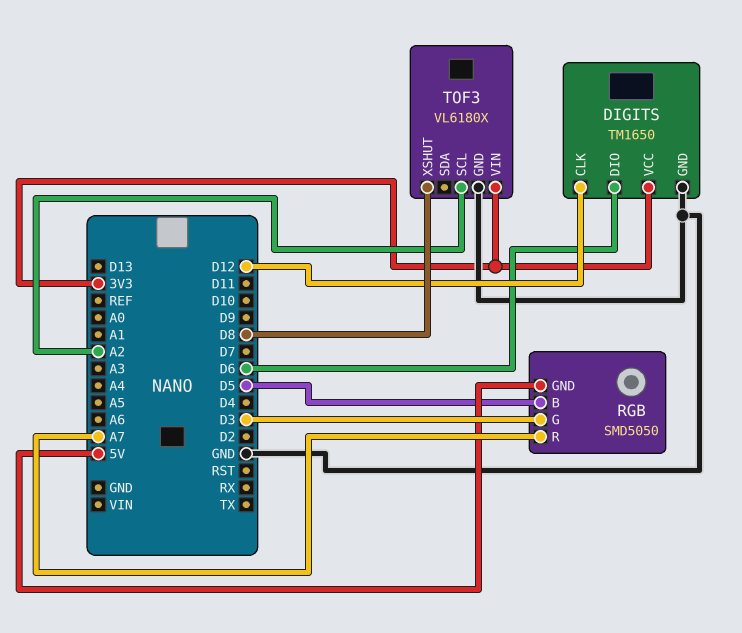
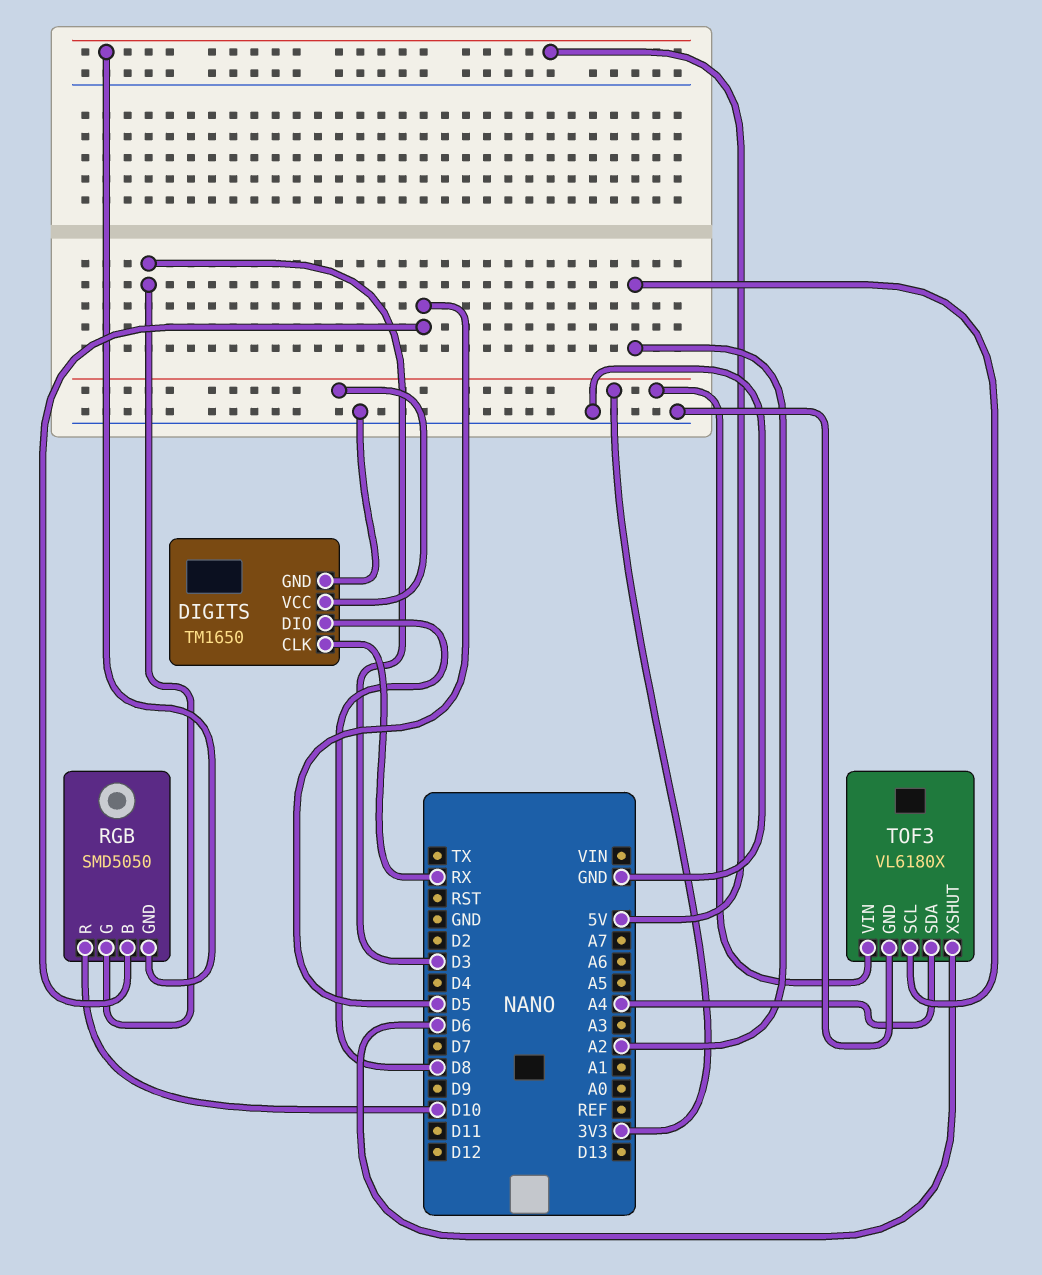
DIGITS pin CLK: D12 -> RX
DIGITS pin DIO: D6 -> D8
RGB pin R: A7 -> D10
TOF3 pin SDA: none -> A4
TOF3 pin XSHUT: D8 -> D6

